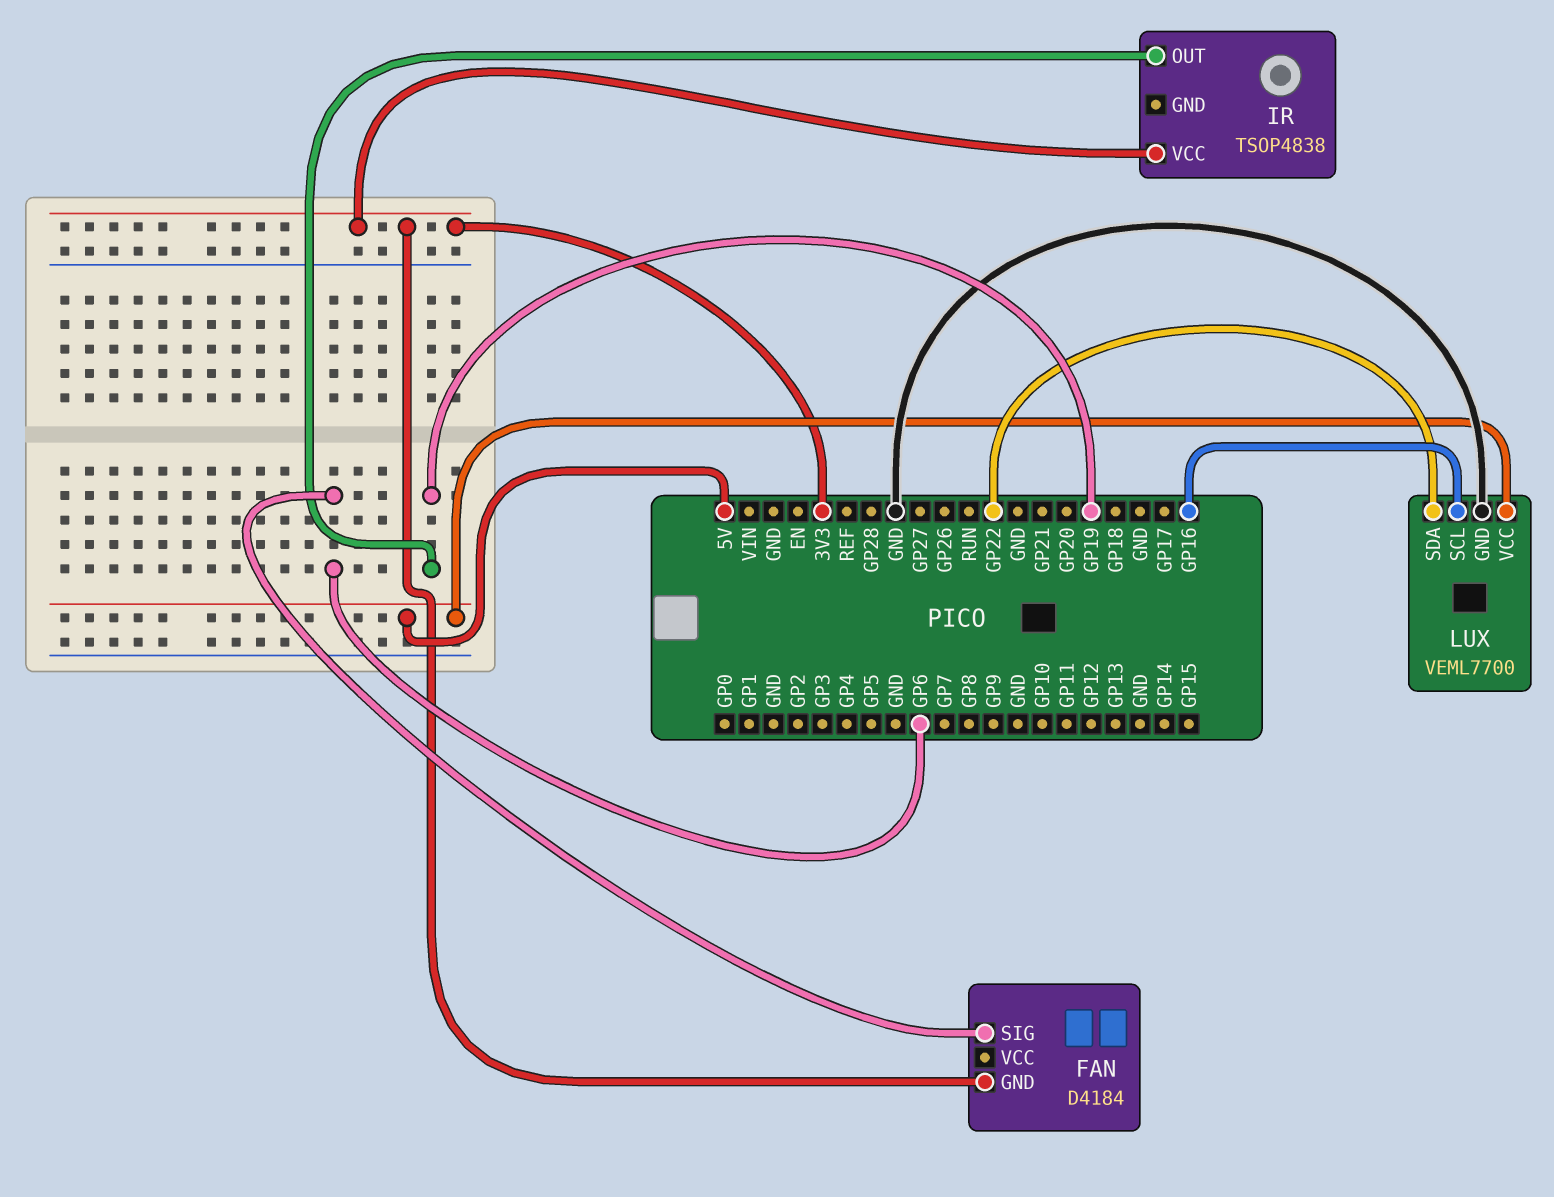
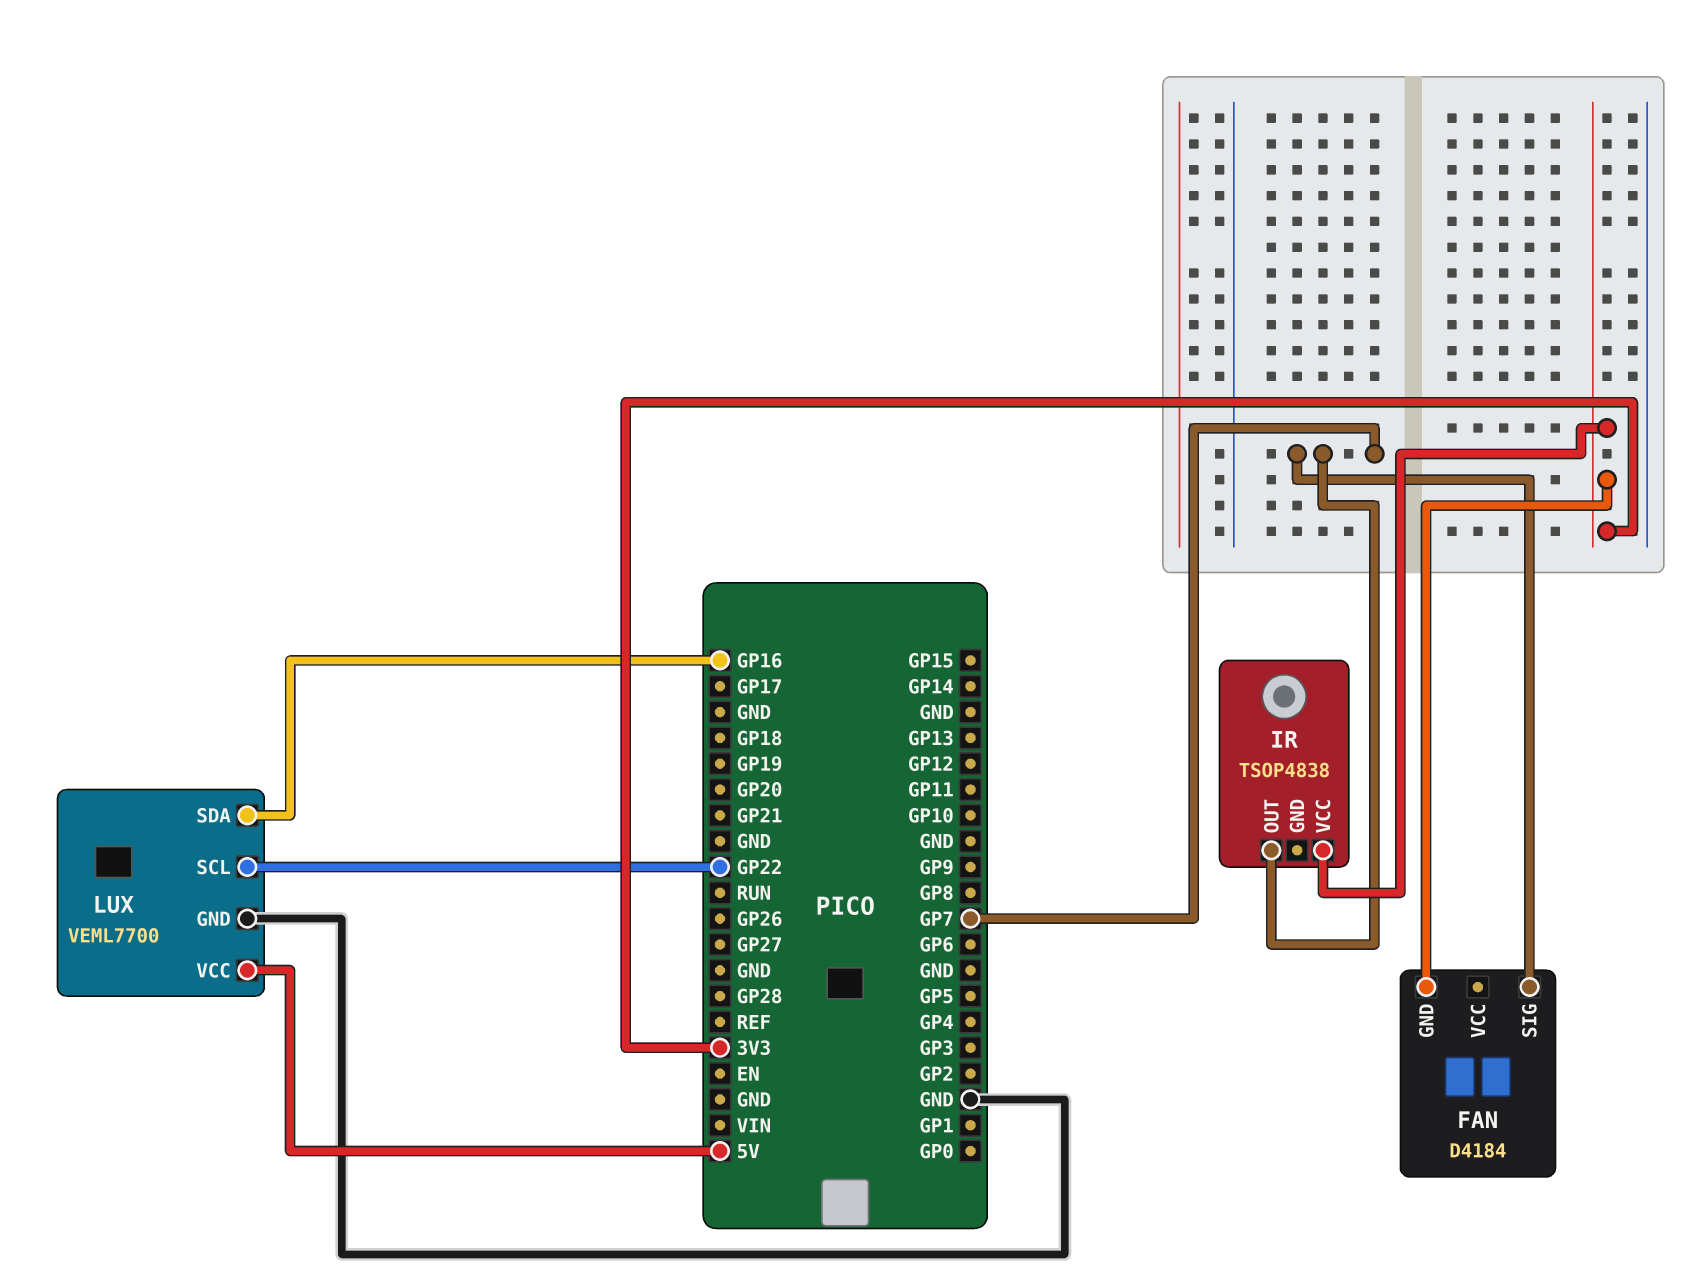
FAN pin SIG: GP6 -> GP7
IR pin OUT: GP19 -> GP7
LUX pin SCL: GP16 -> GP22
LUX pin SDA: GP22 -> GP16

